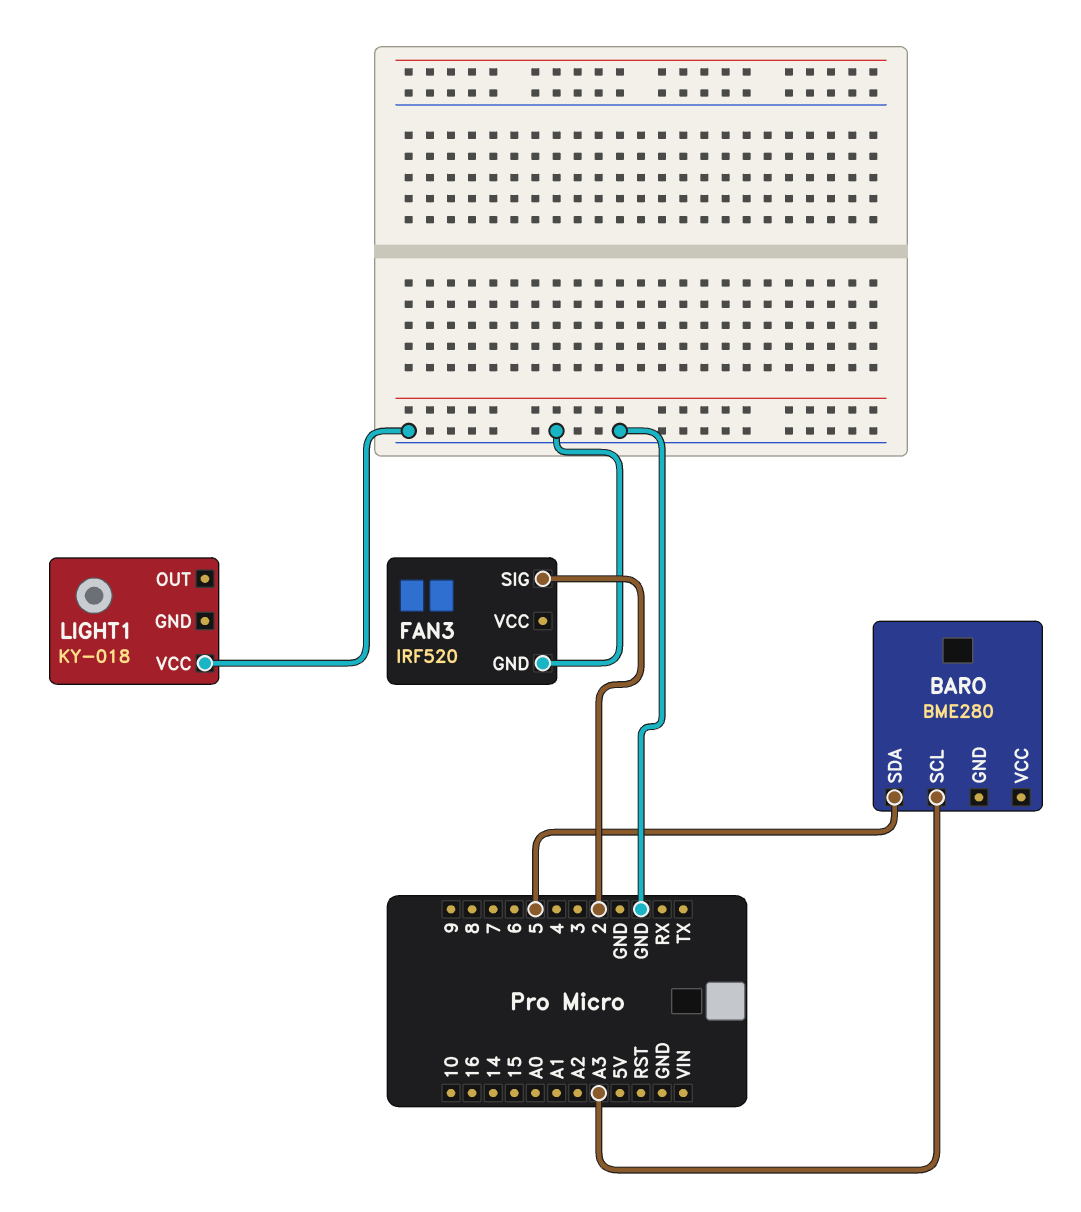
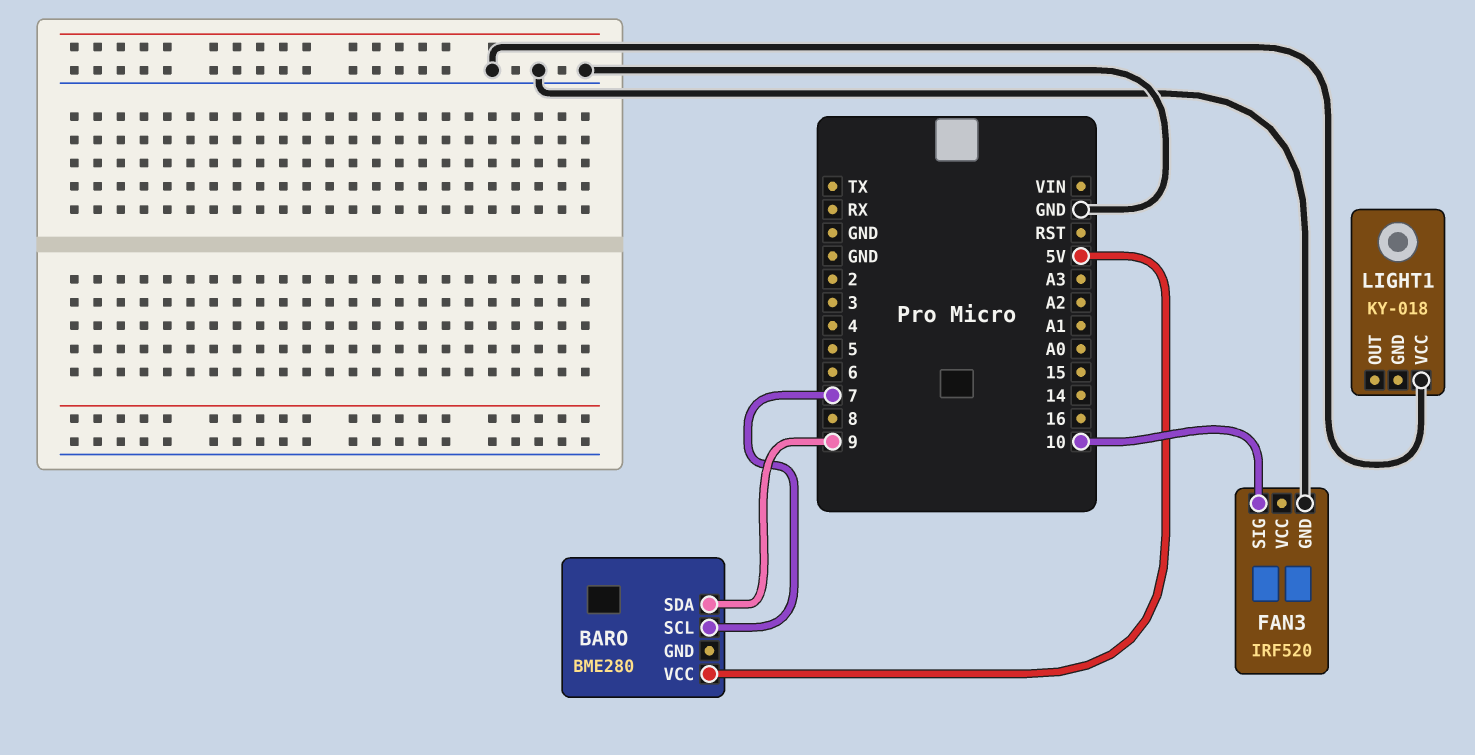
BARO pin SCL: A3 -> 7
BARO pin SDA: 5 -> 9
BARO pin VCC: none -> 5V
FAN3 pin SIG: 2 -> 10

